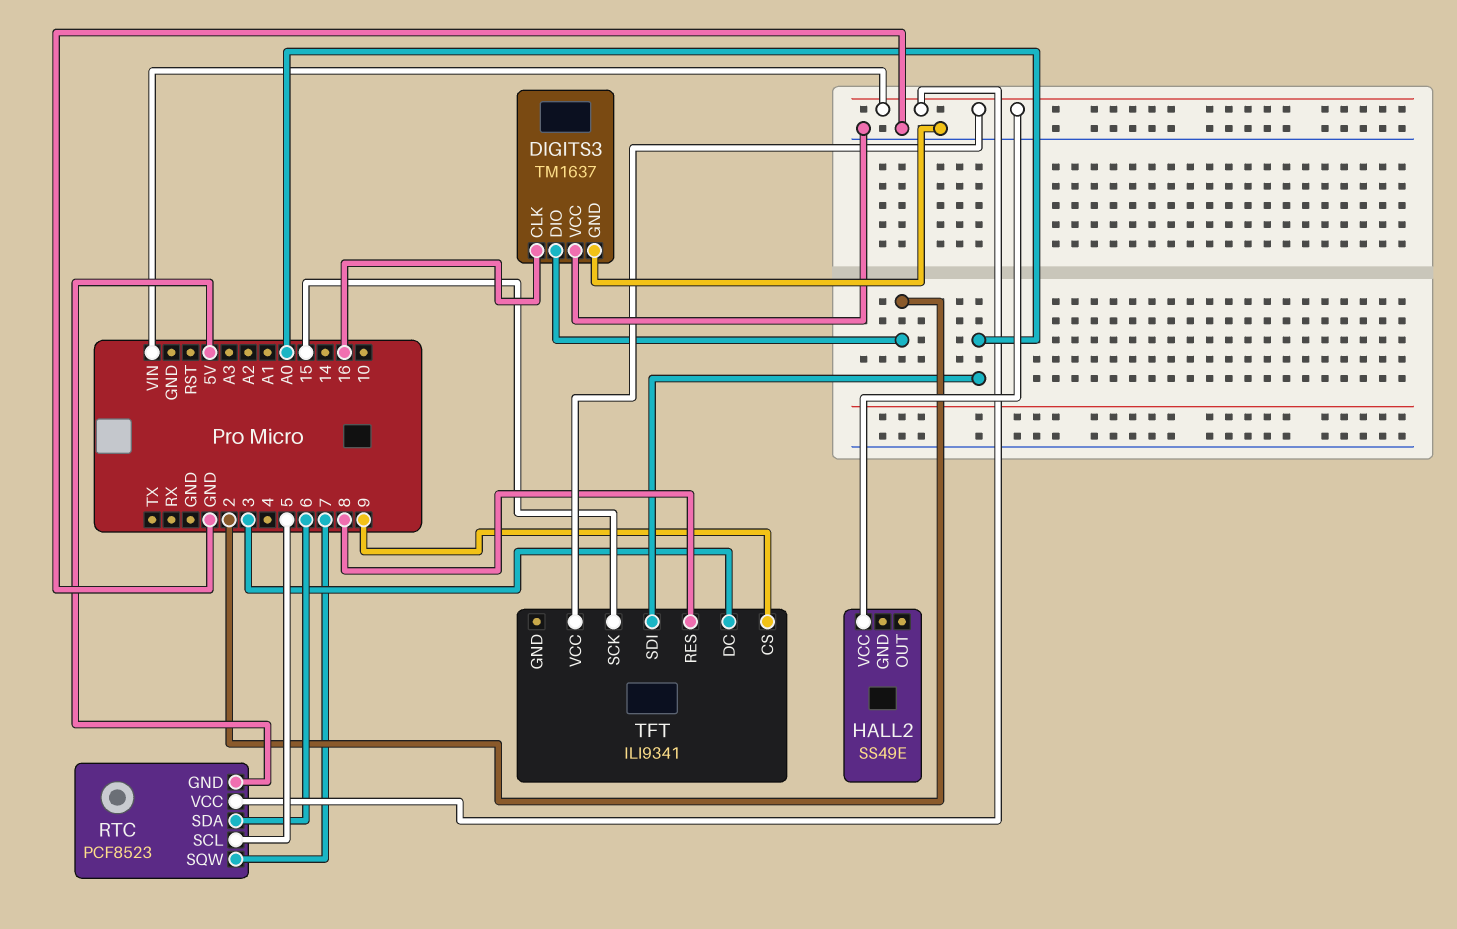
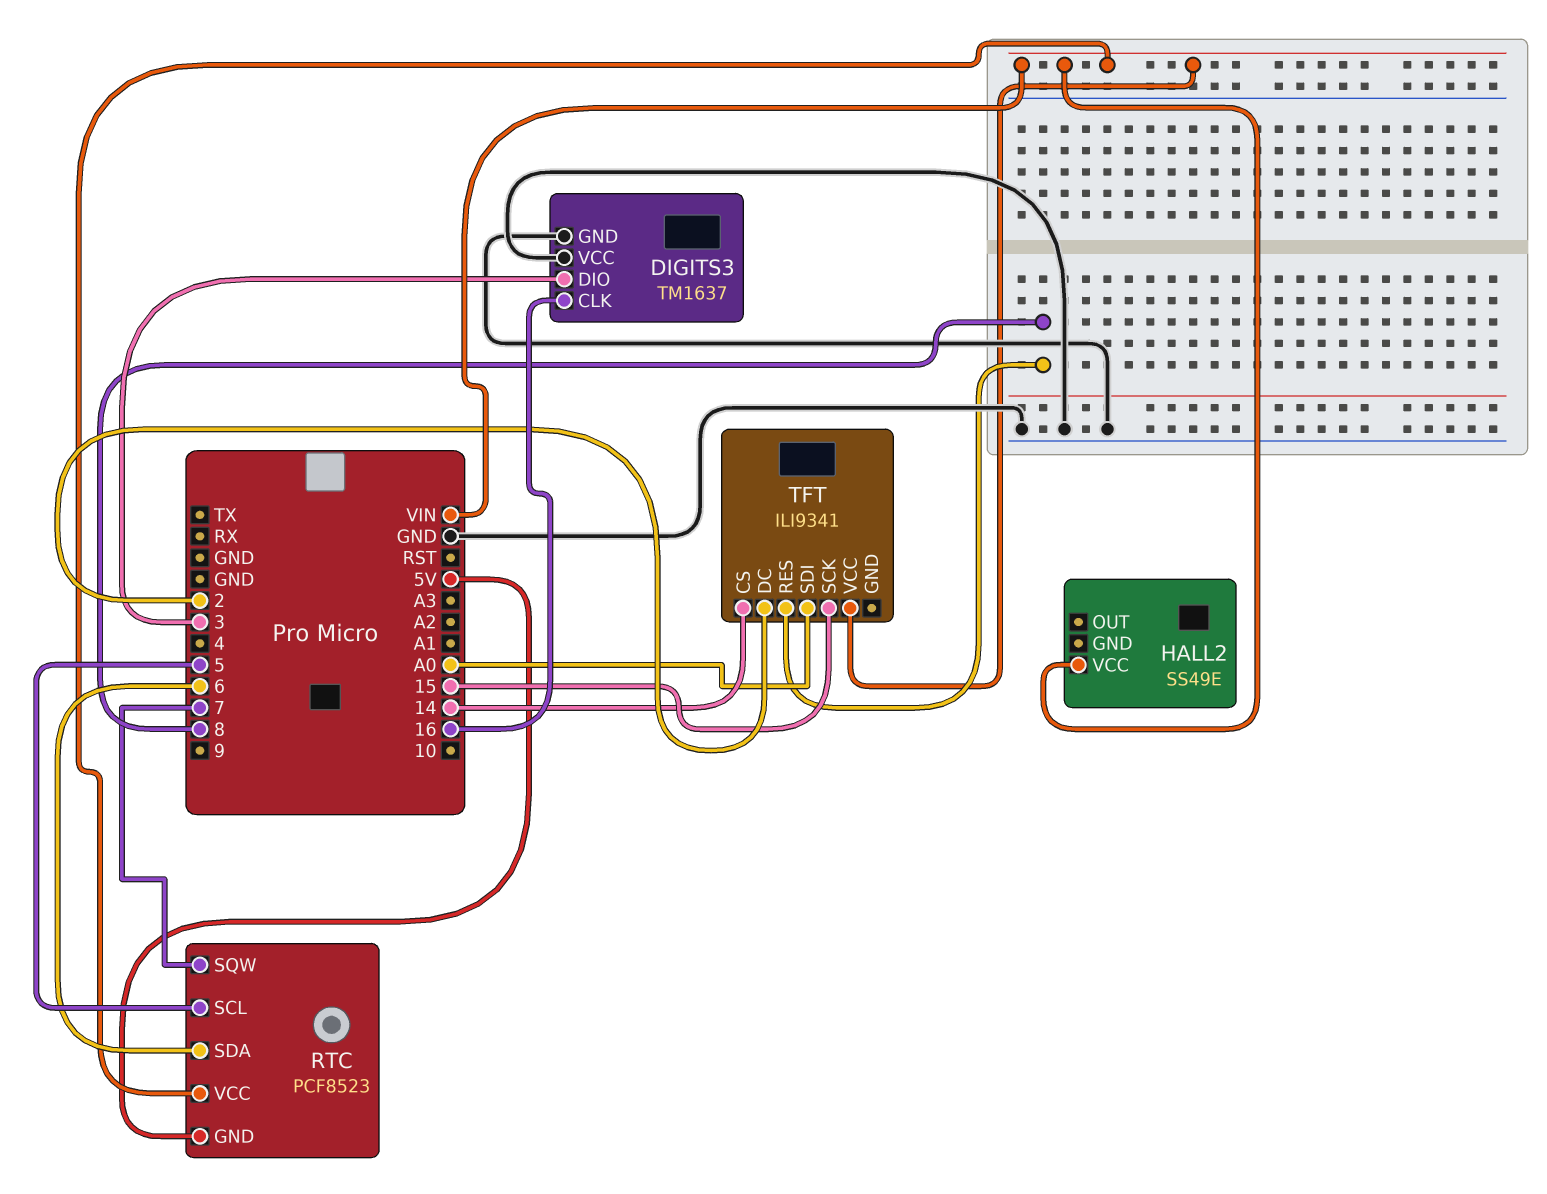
DIGITS3 pin DIO: 2 -> 3
TFT pin CS: 9 -> 14
TFT pin DC: 3 -> 2

